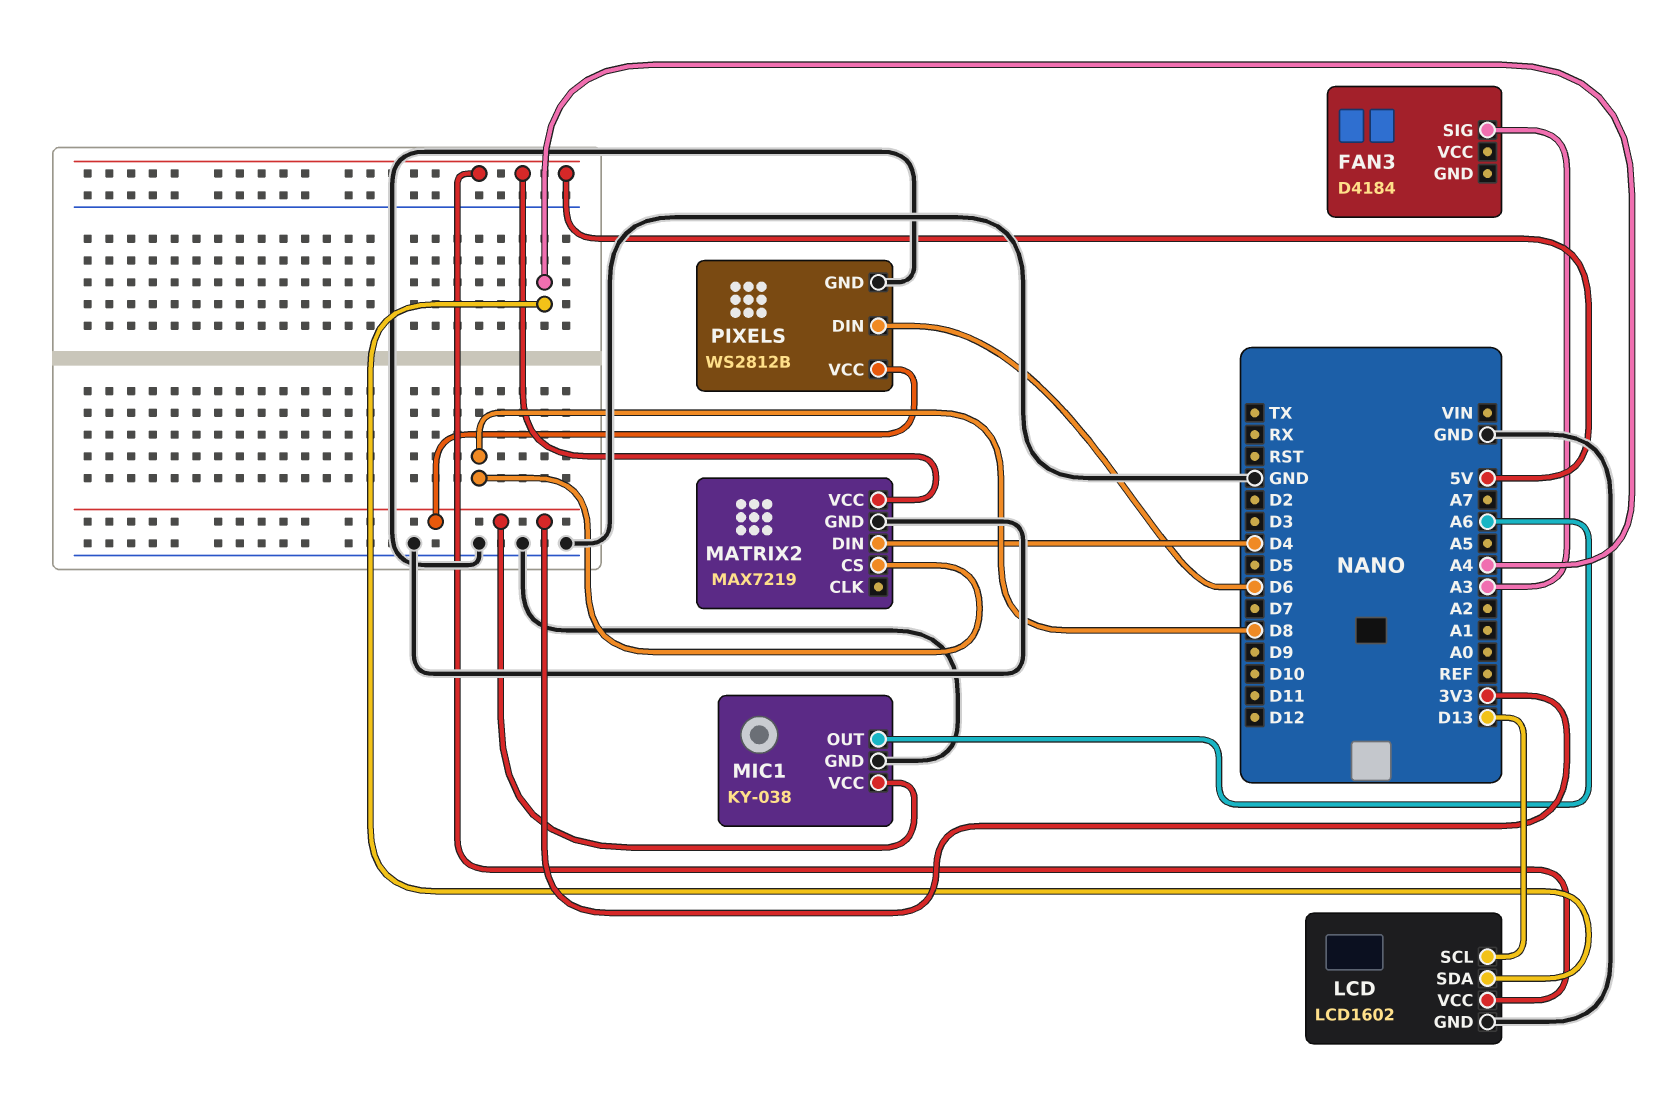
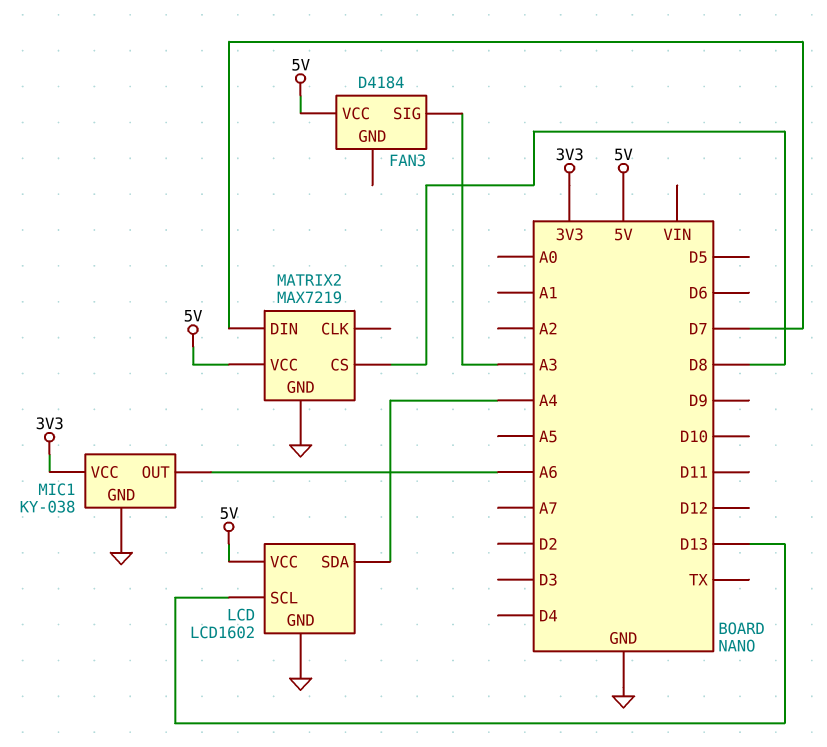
FAN3 pin VCC: none -> 5V
MATRIX2 pin DIN: D4 -> D7
PIXELS: WS2812B -> none
PIXELS pin DIN: D6 -> none
PIXELS pin GND: GND -> none
PIXELS pin VCC: 3V3 -> none

